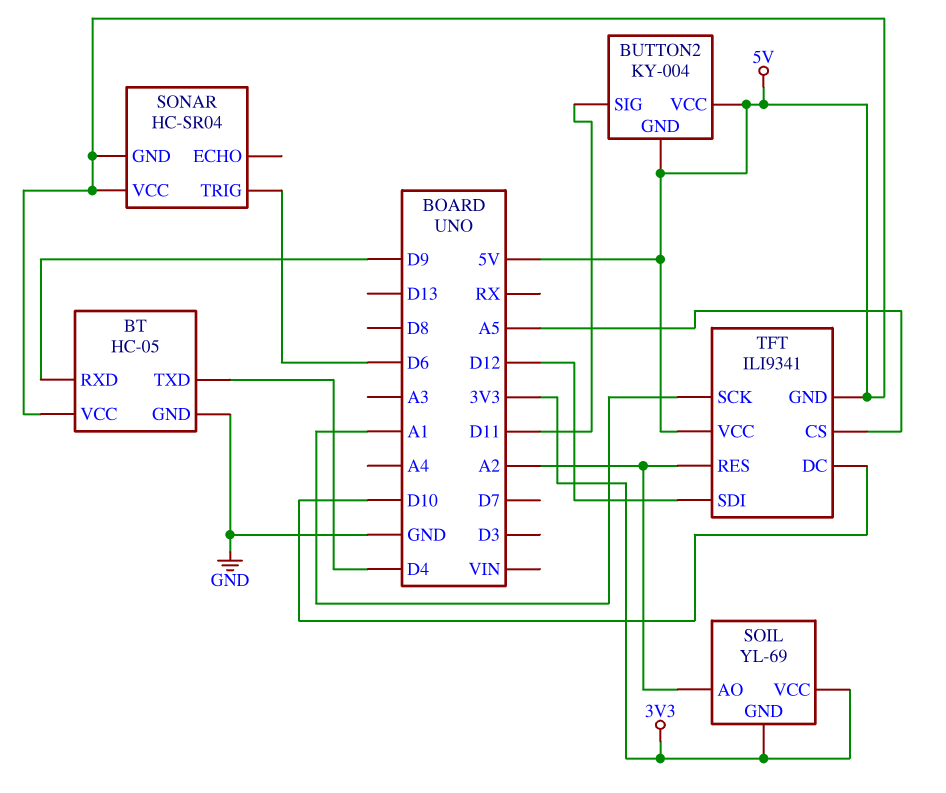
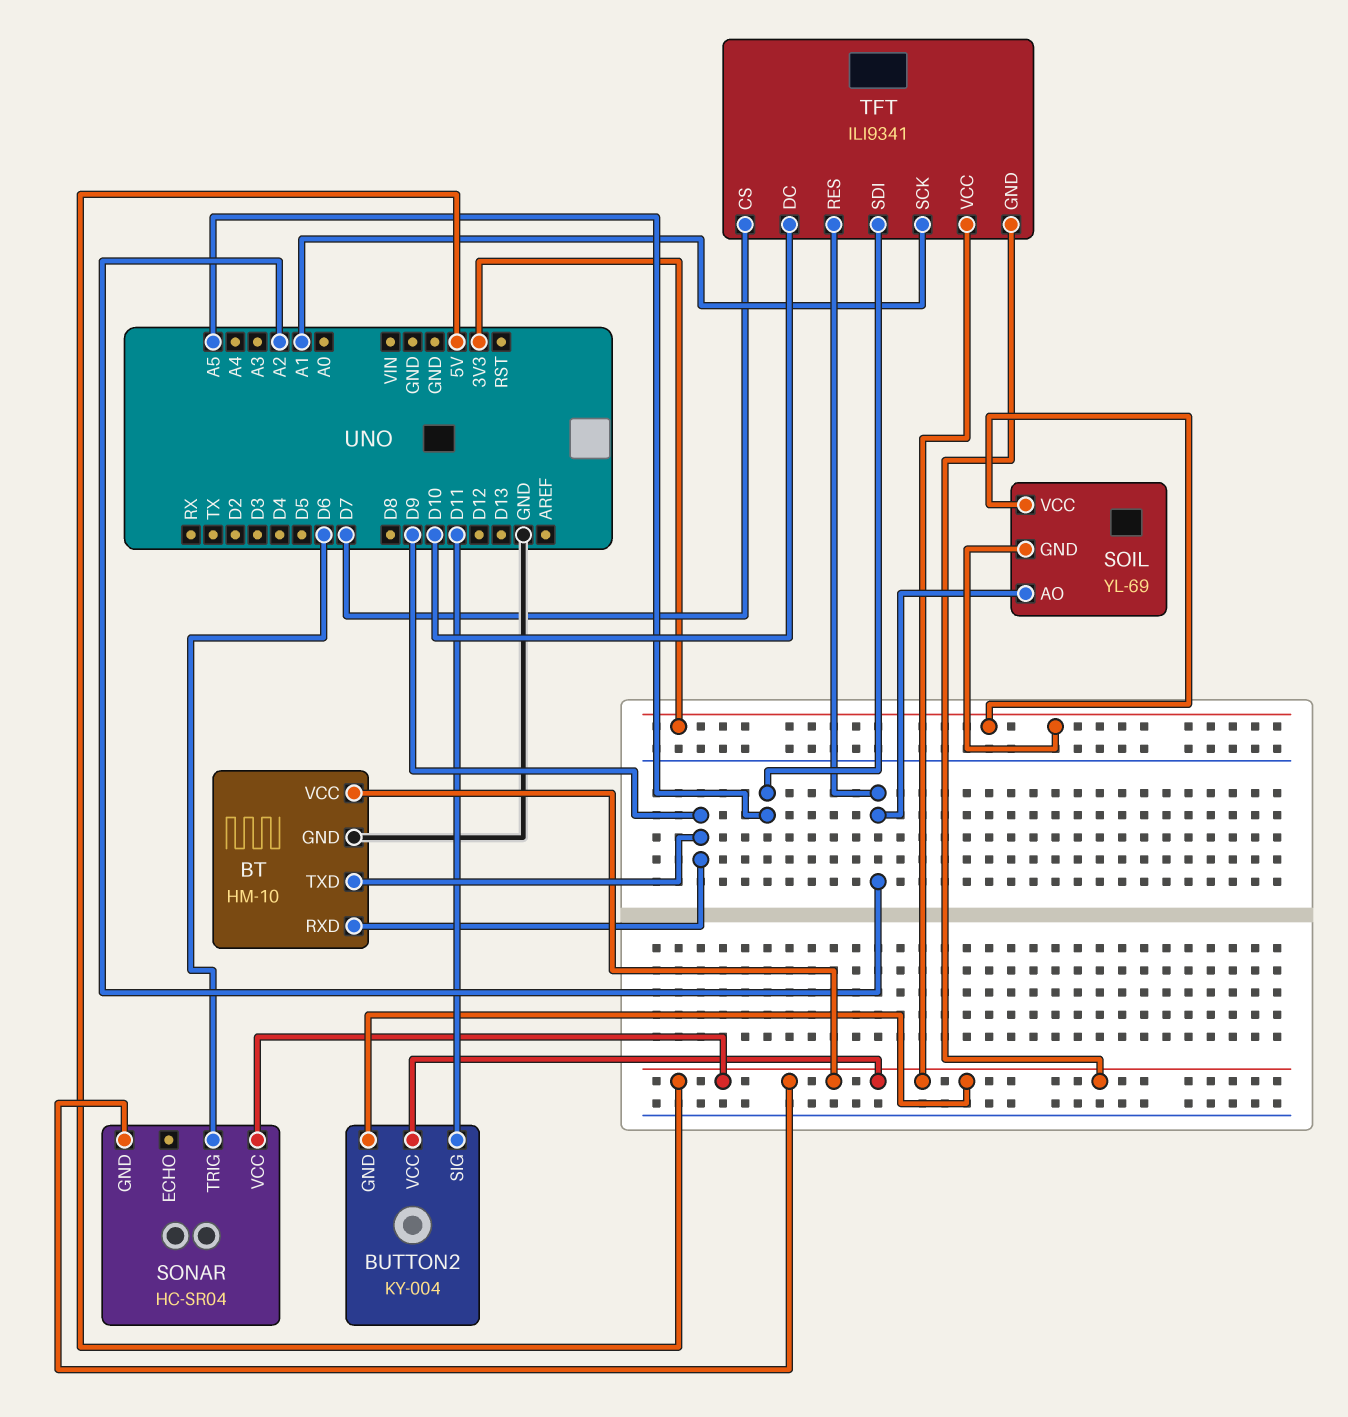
BT: HC-05 -> HM-10
BT pin TXD: D4 -> D9
TFT pin CS: A5 -> D7
TFT pin SDI: D12 -> A5

